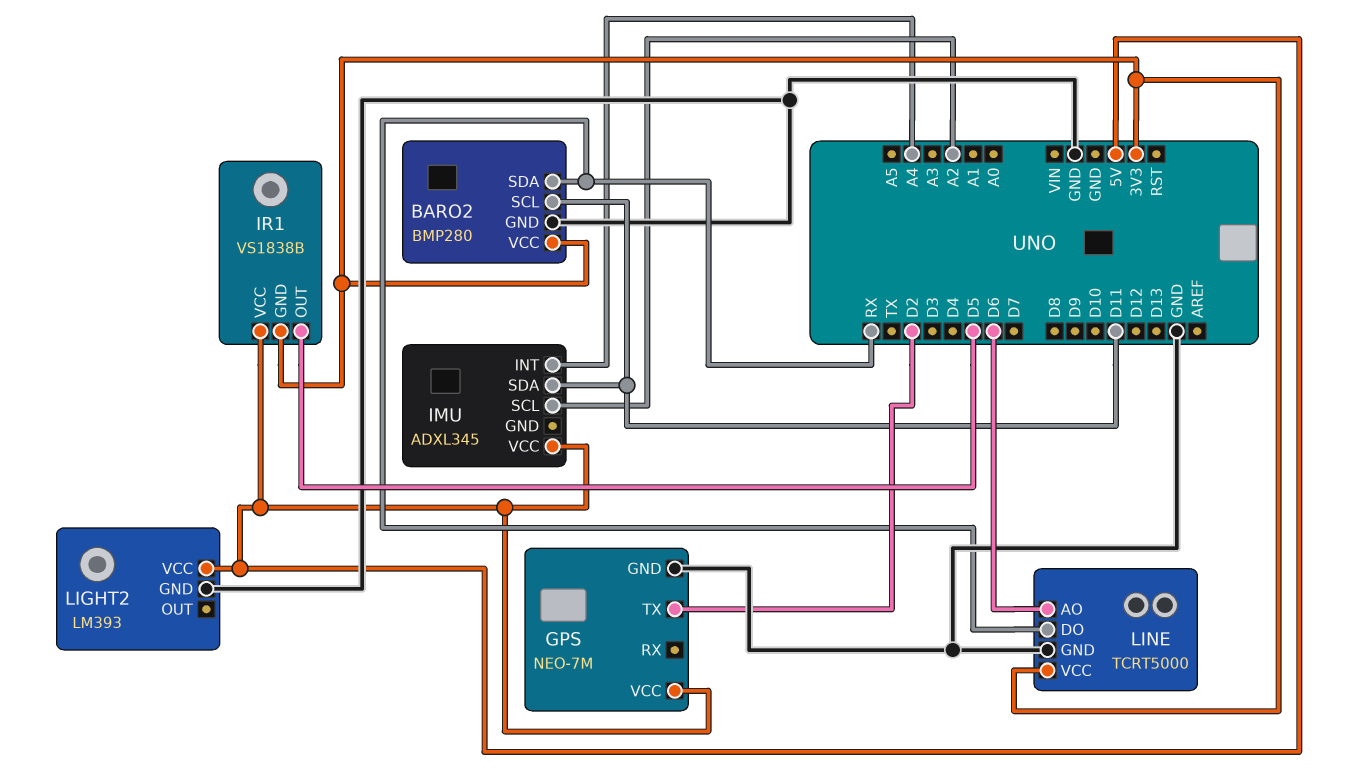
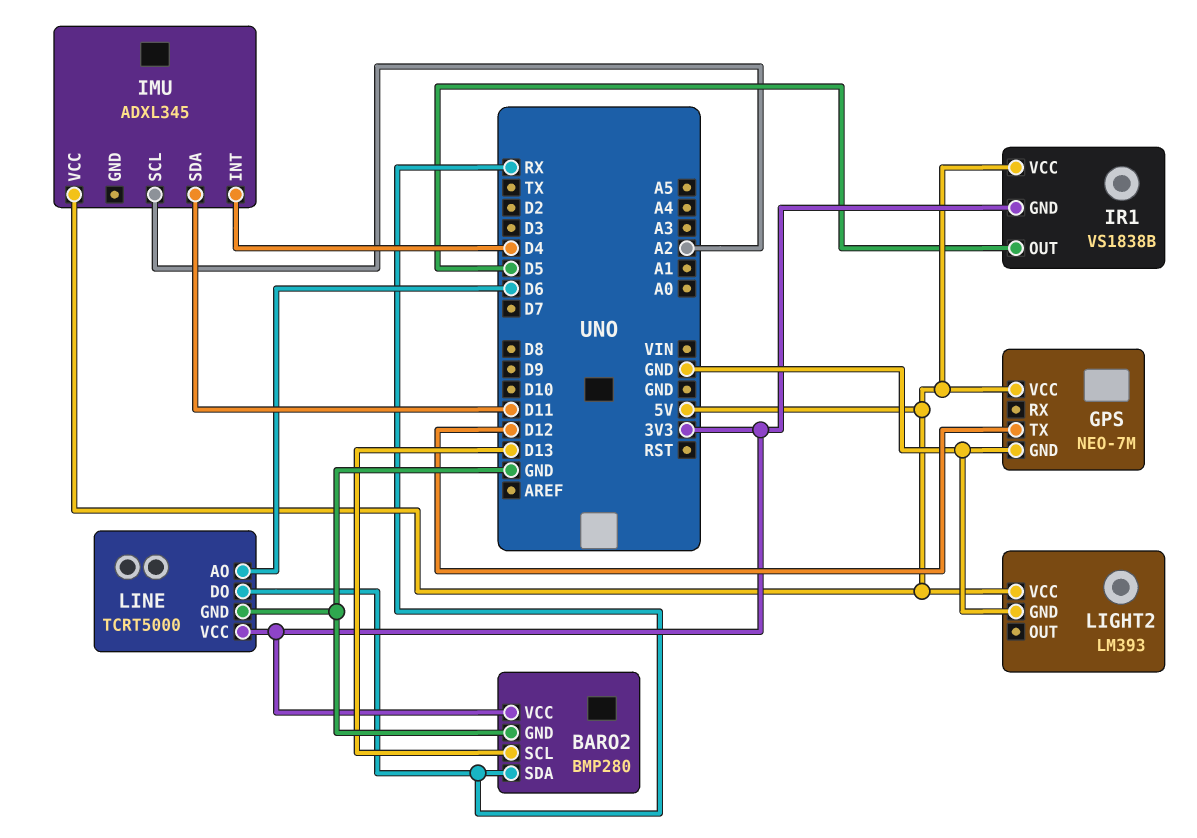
BARO2 pin SCL: D11 -> D13
GPS pin TX: D2 -> D12
IMU pin INT: A4 -> D4

